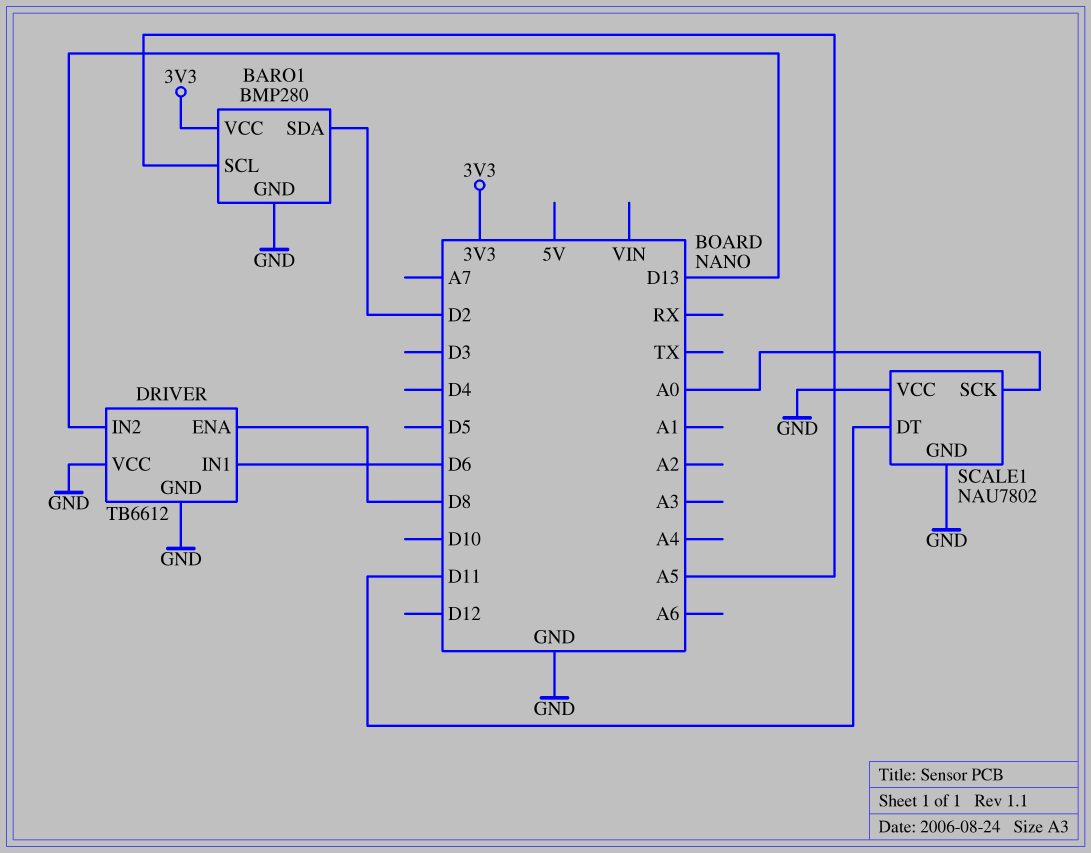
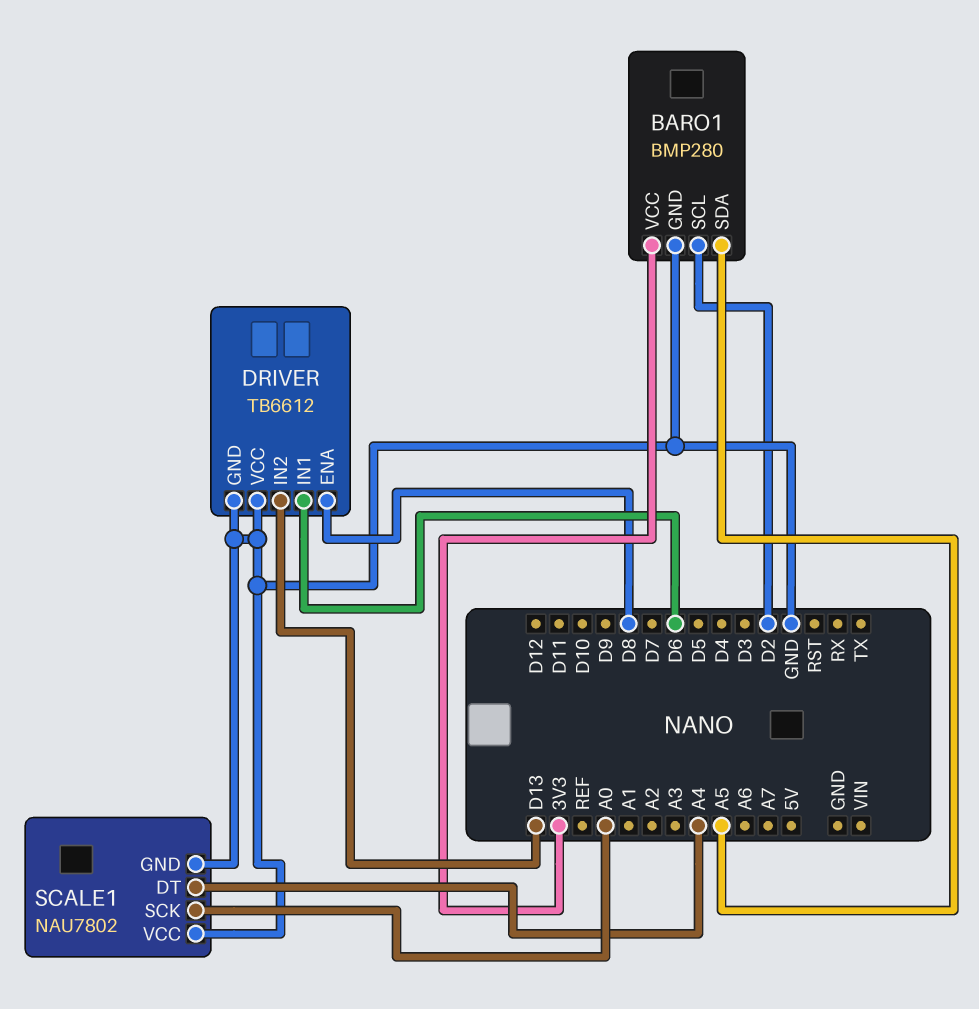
BARO1 pin SCL: A5 -> D2
BARO1 pin SDA: D2 -> A5
SCALE1 pin DT: D11 -> A4

